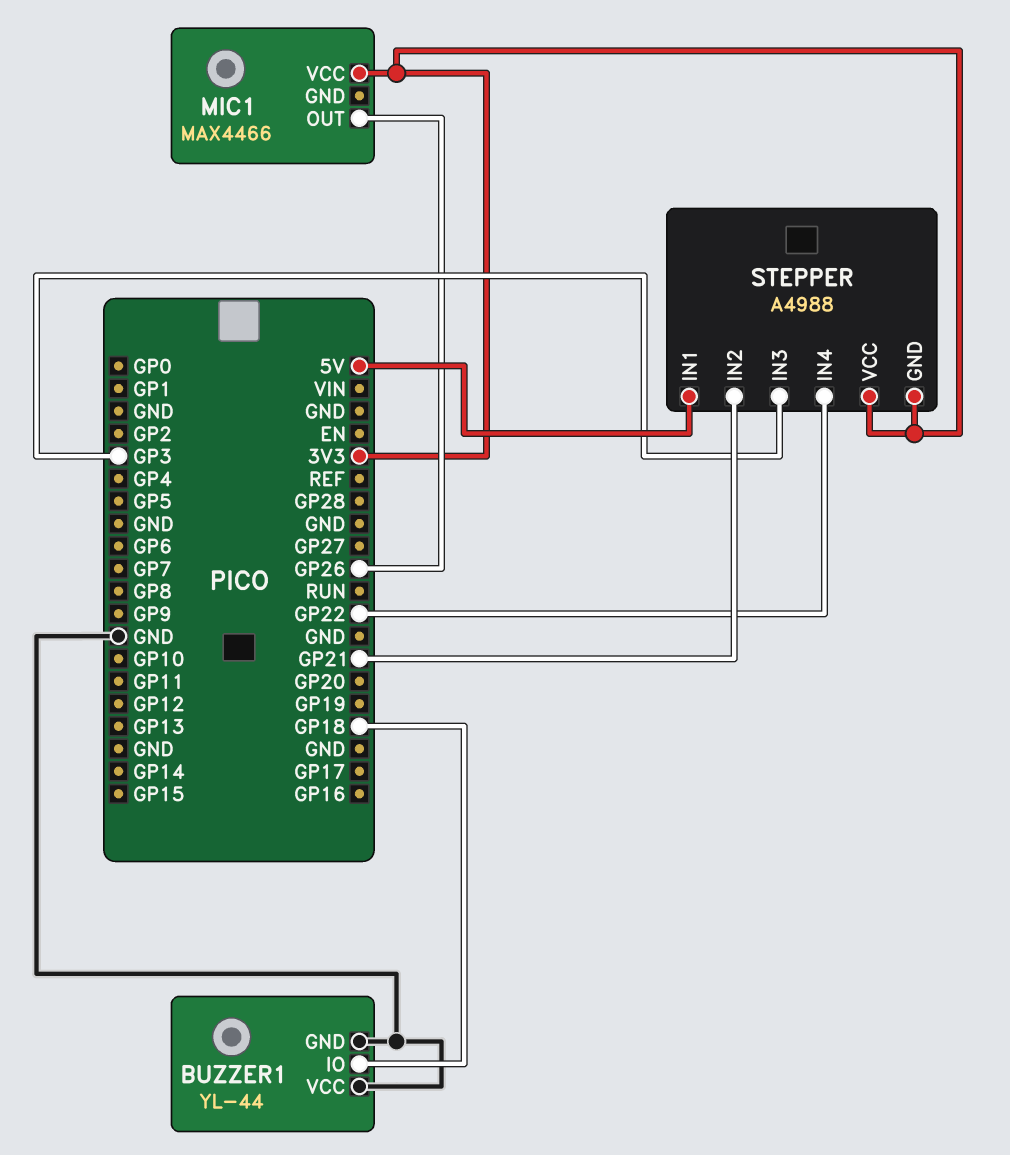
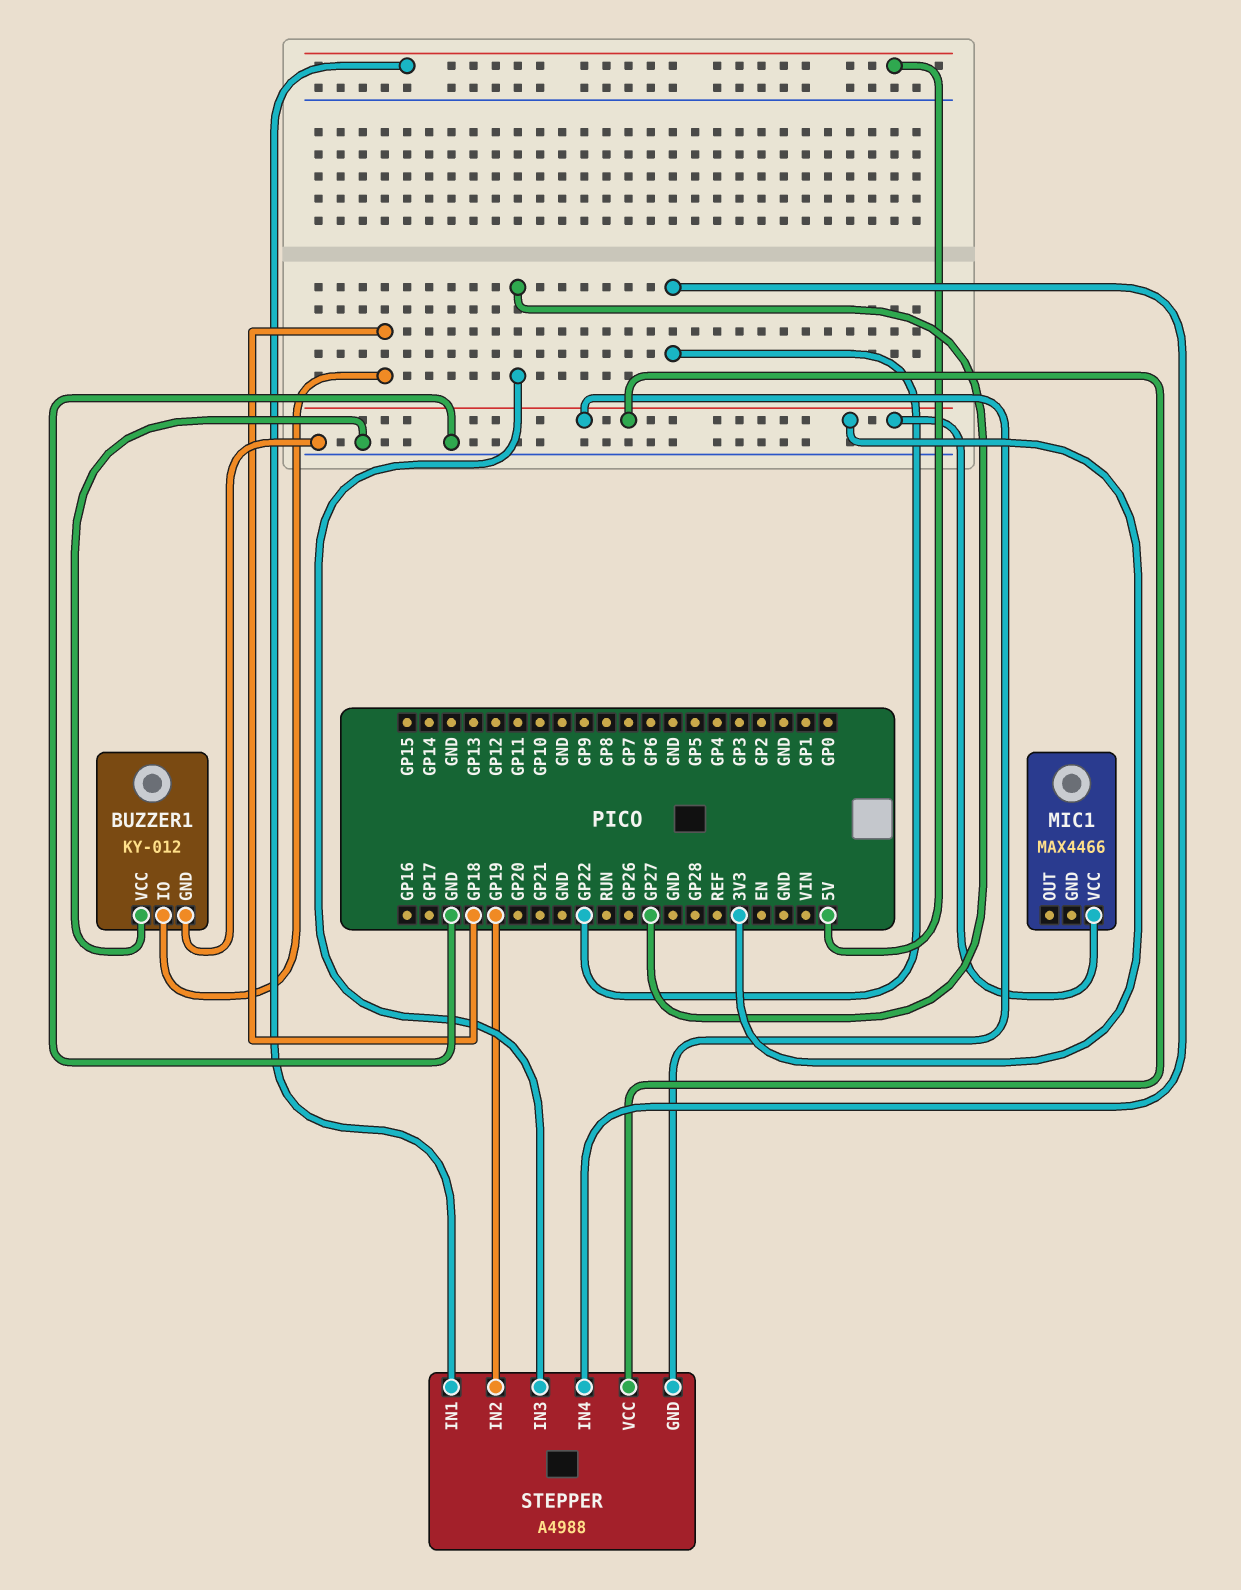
BUZZER1: YL-44 -> KY-012
MIC1 pin OUT: GP26 -> none
STEPPER pin IN2: GP21 -> GP19
STEPPER pin IN3: GP3 -> GP27

